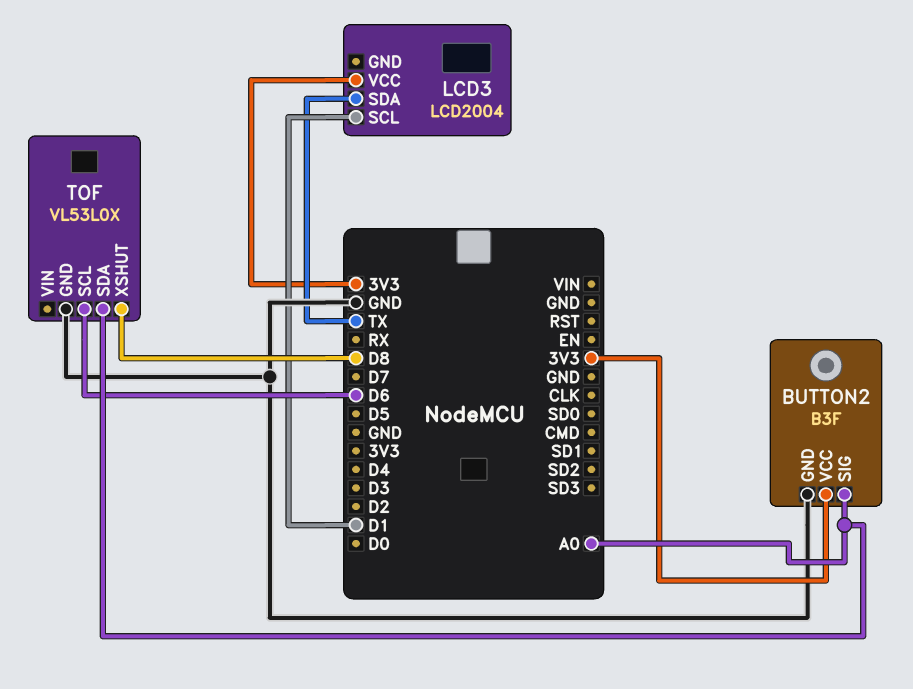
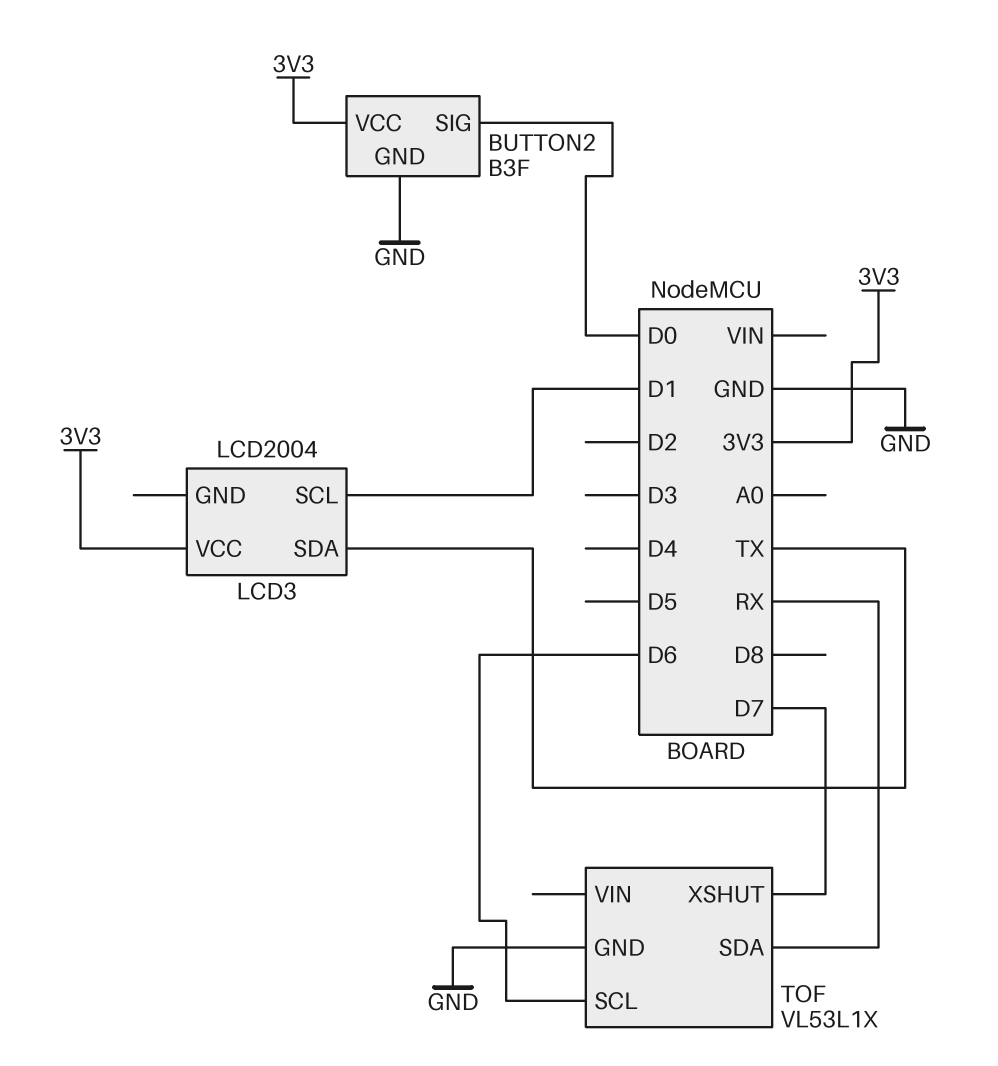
BUTTON2 pin SIG: A0 -> D0
TOF: VL53L0X -> VL53L1X
TOF pin SDA: A0 -> RX
TOF pin XSHUT: D8 -> D7

